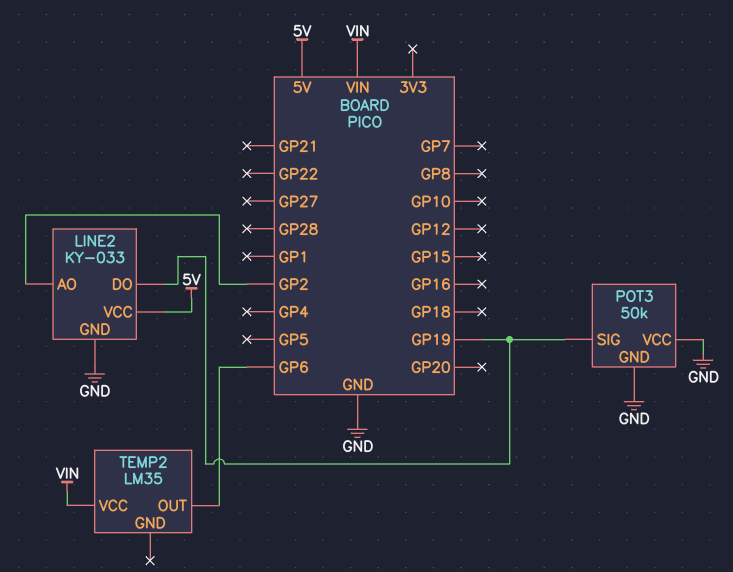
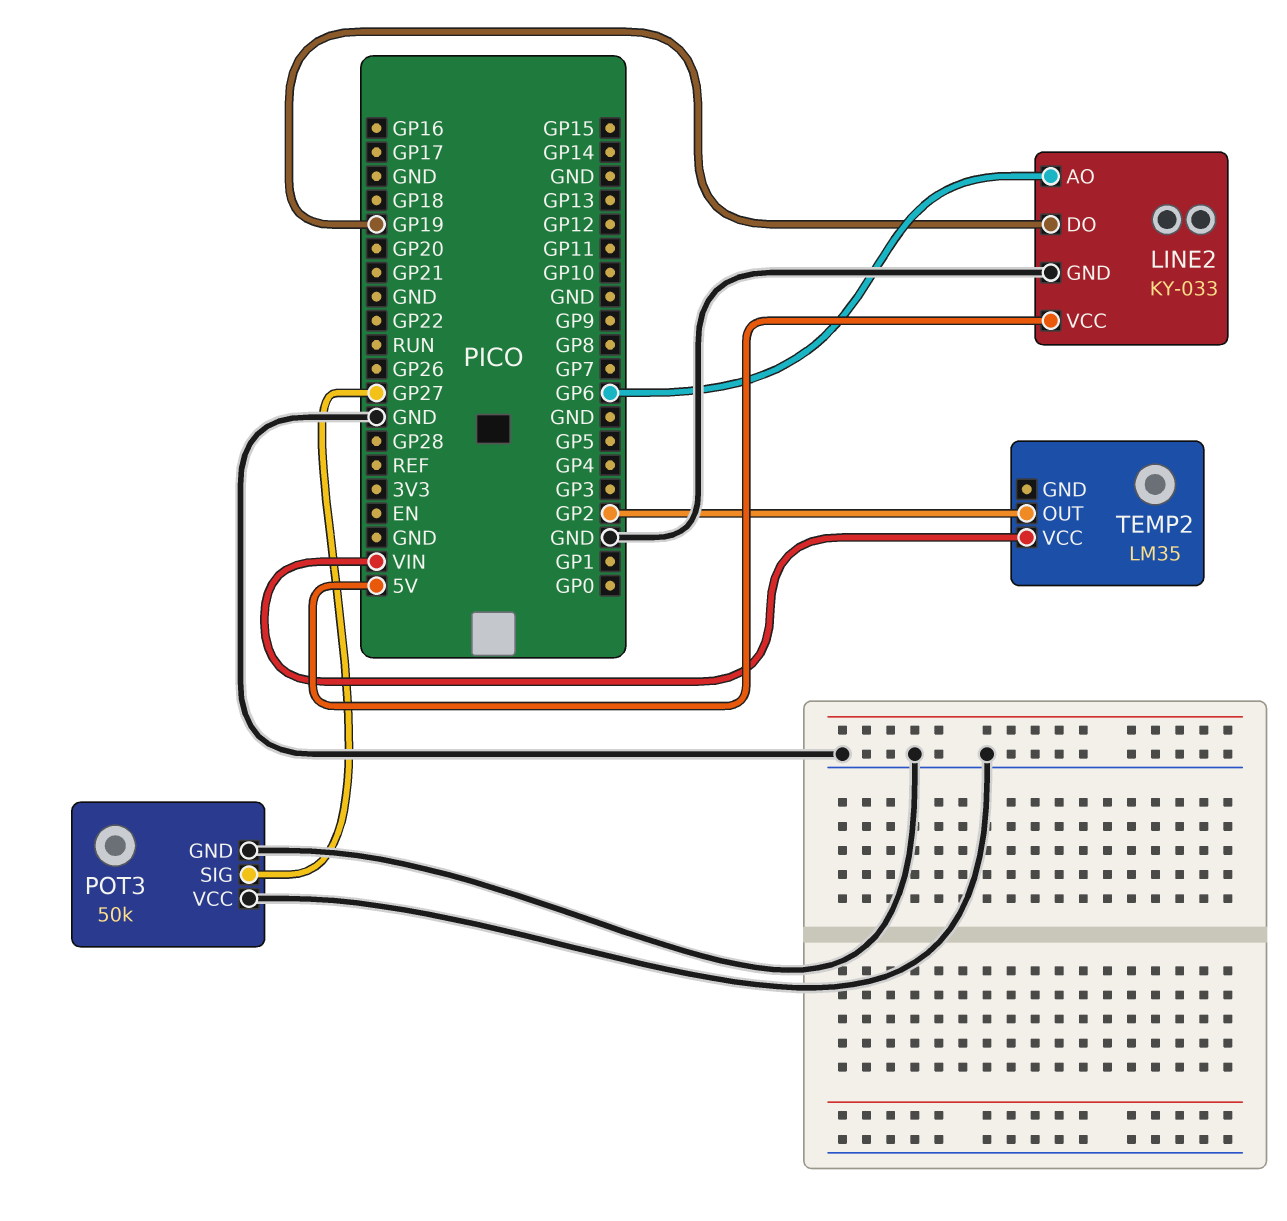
LINE2 pin AO: GP2 -> GP6
POT3 pin SIG: GP19 -> GP27
TEMP2 pin OUT: GP6 -> GP2

